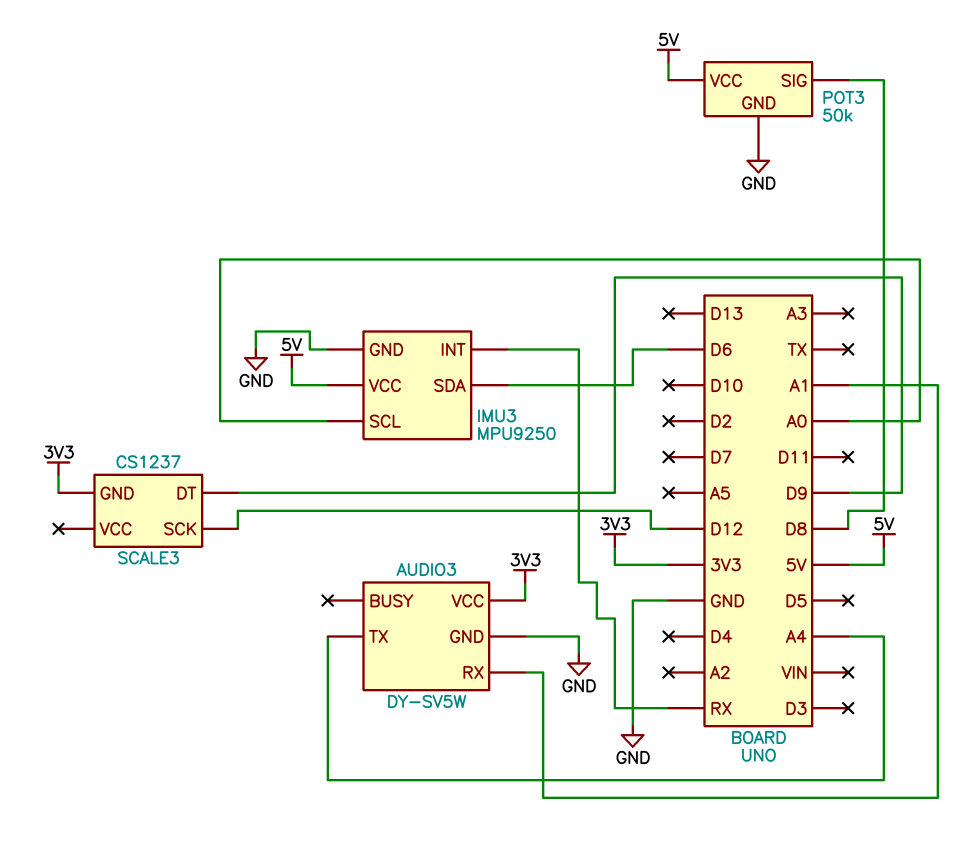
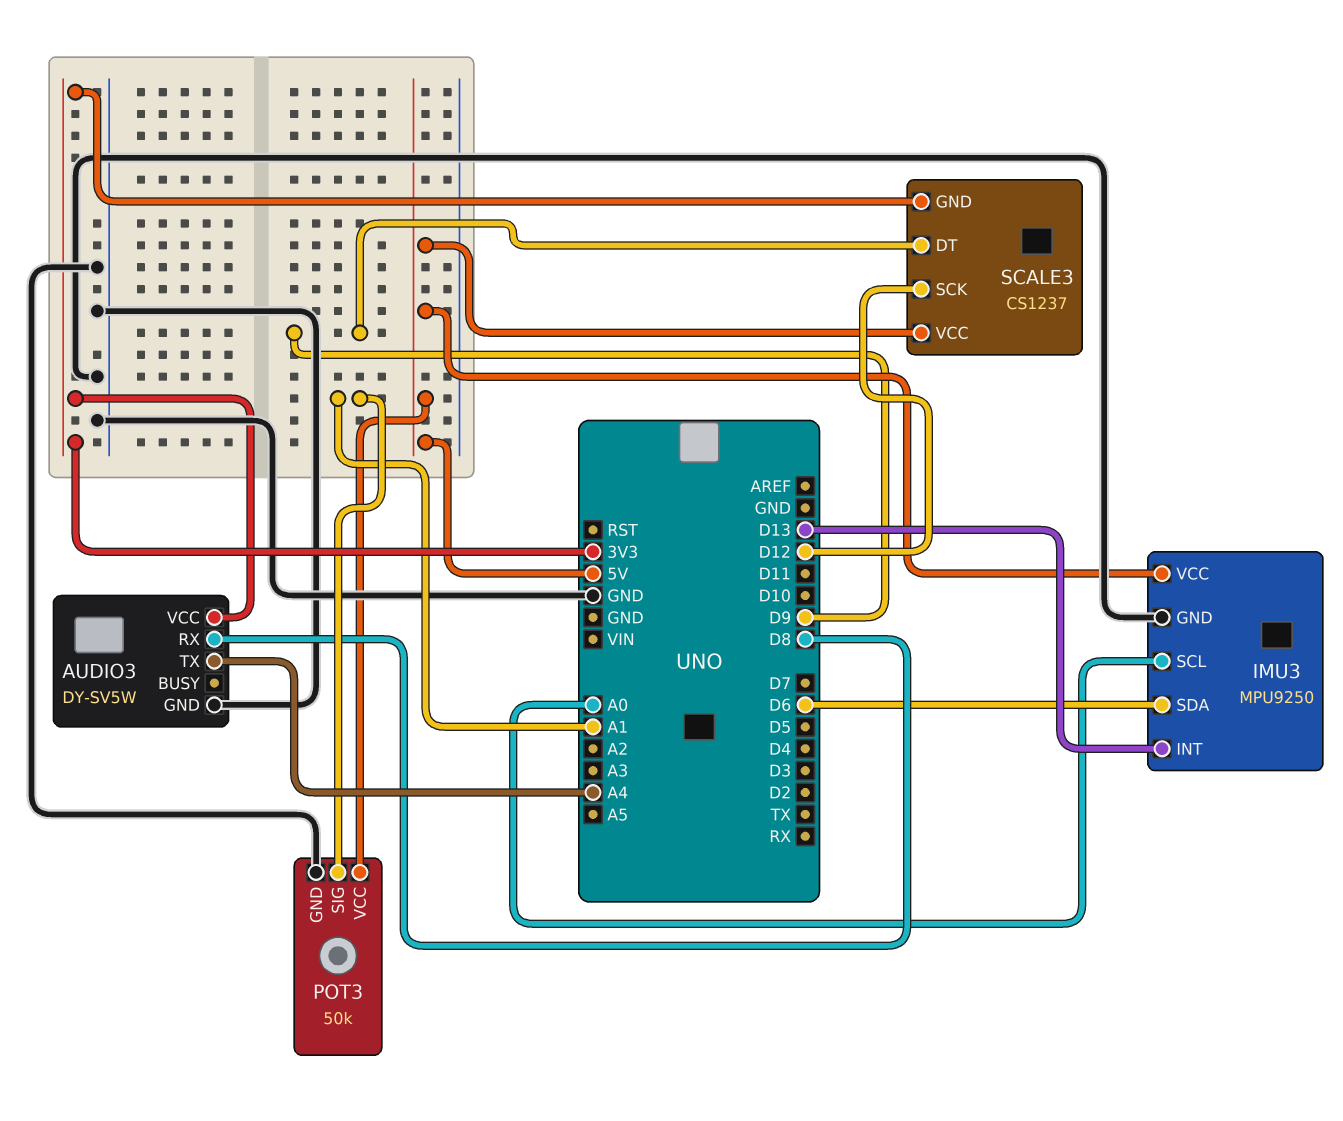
AUDIO3 pin RX: A1 -> D8
IMU3 pin INT: RX -> D13
POT3 pin SIG: D8 -> A1
SCALE3 pin VCC: none -> 5V

